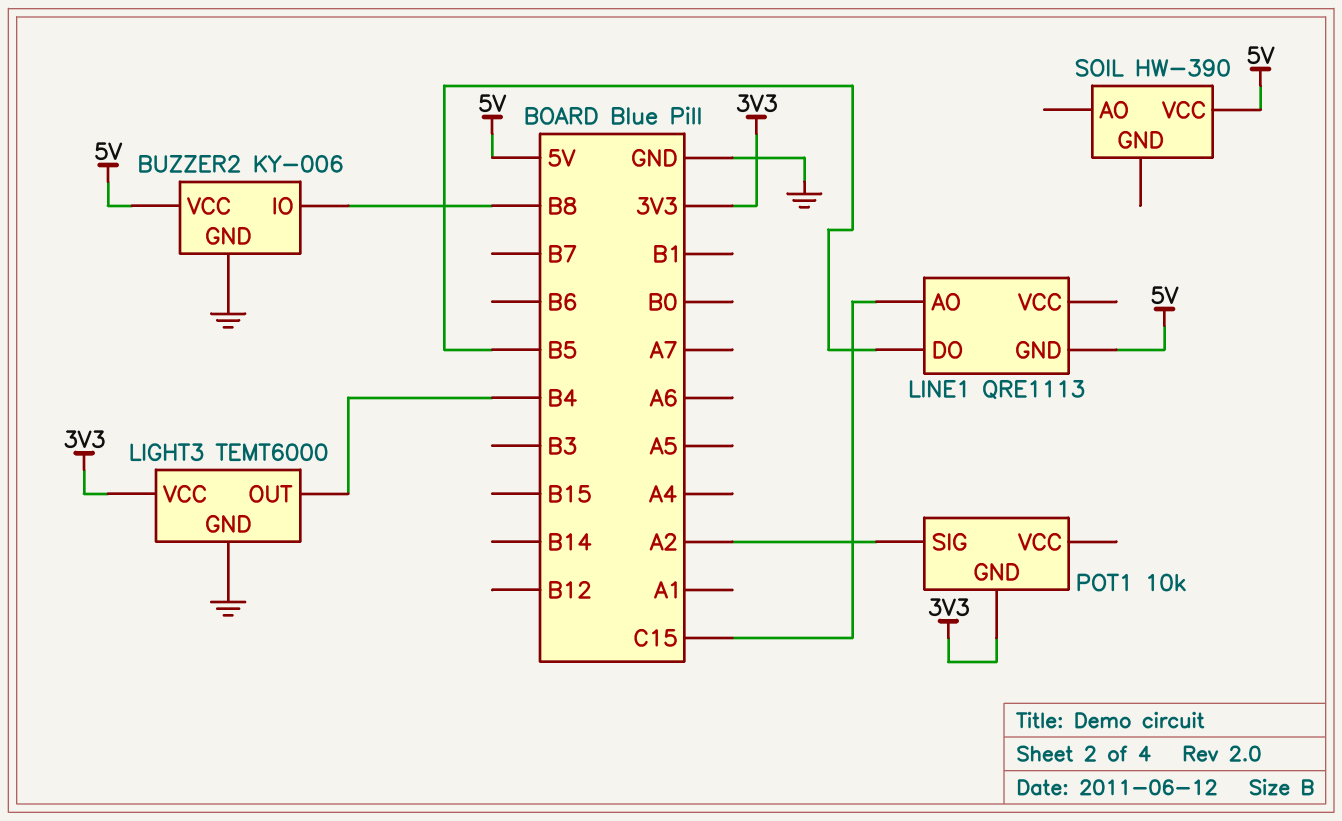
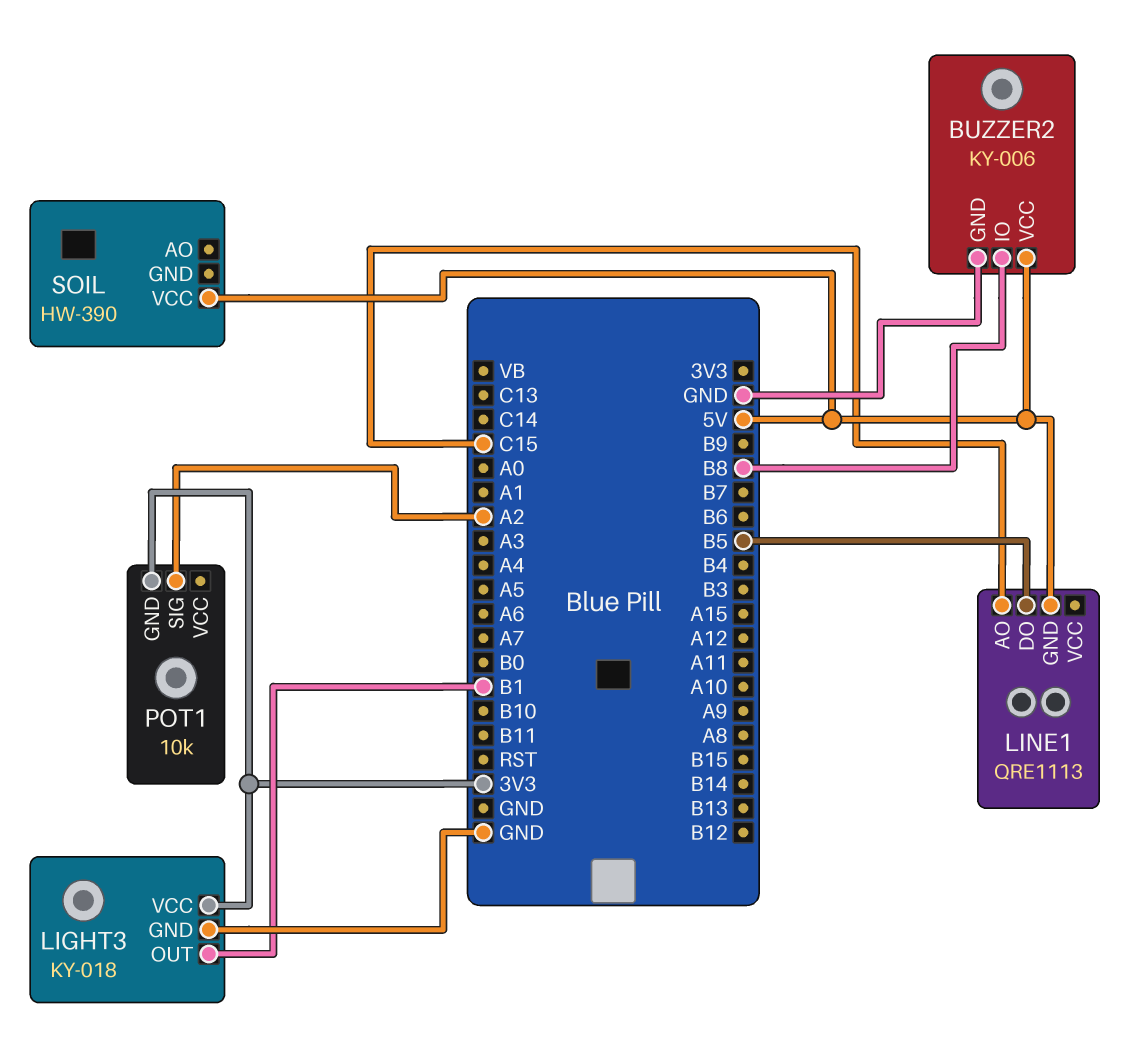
LIGHT3: TEMT6000 -> KY-018
LIGHT3 pin OUT: B4 -> B1

